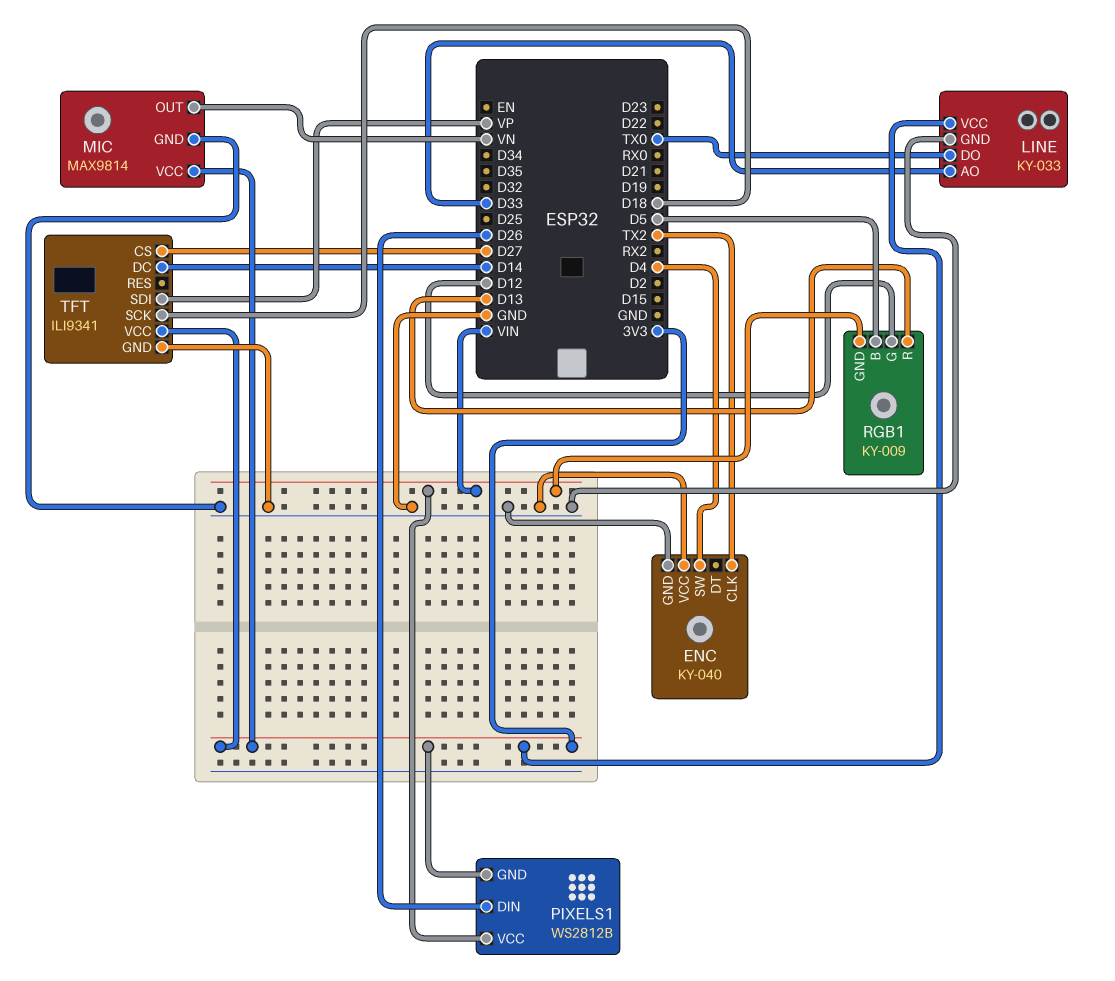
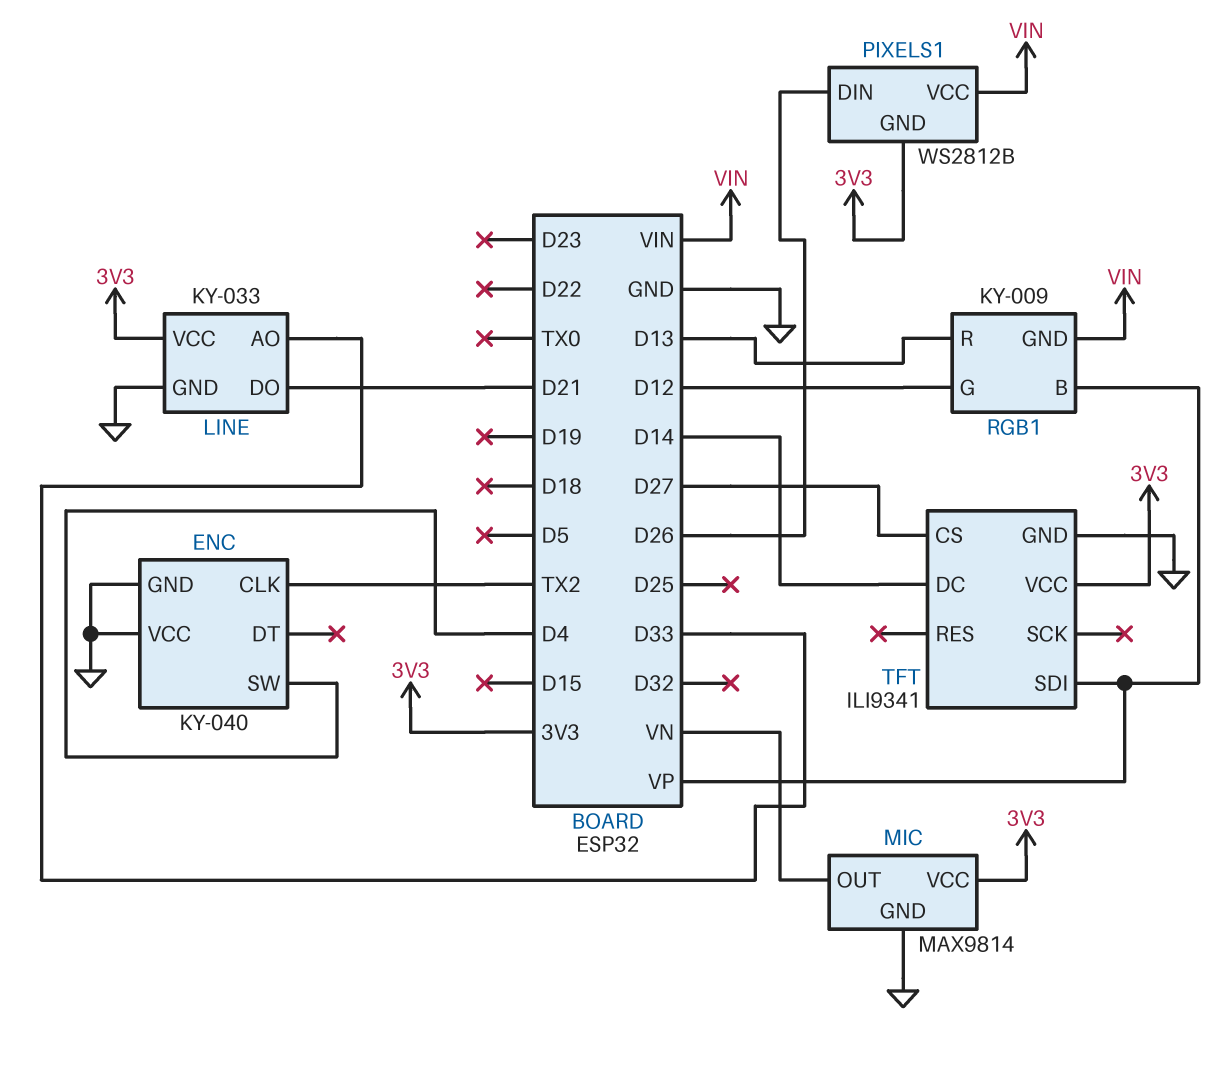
LINE pin DO: TX0 -> D21
RGB1 pin B: D5 -> VP
TFT pin SCK: D18 -> none

